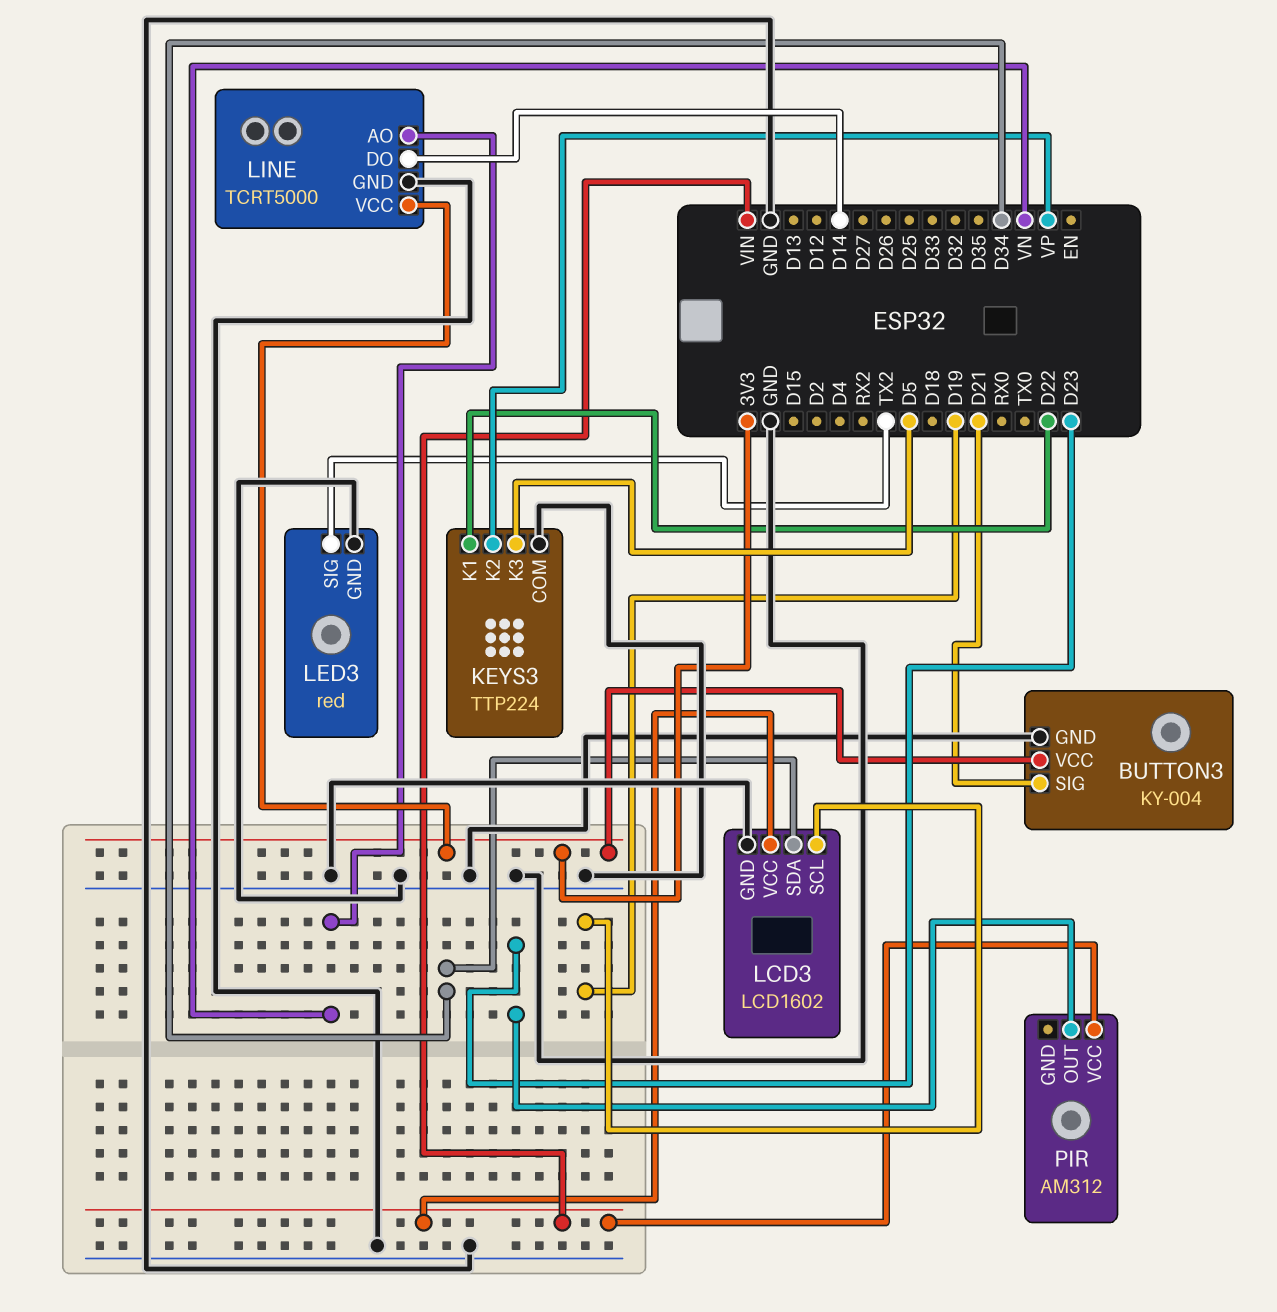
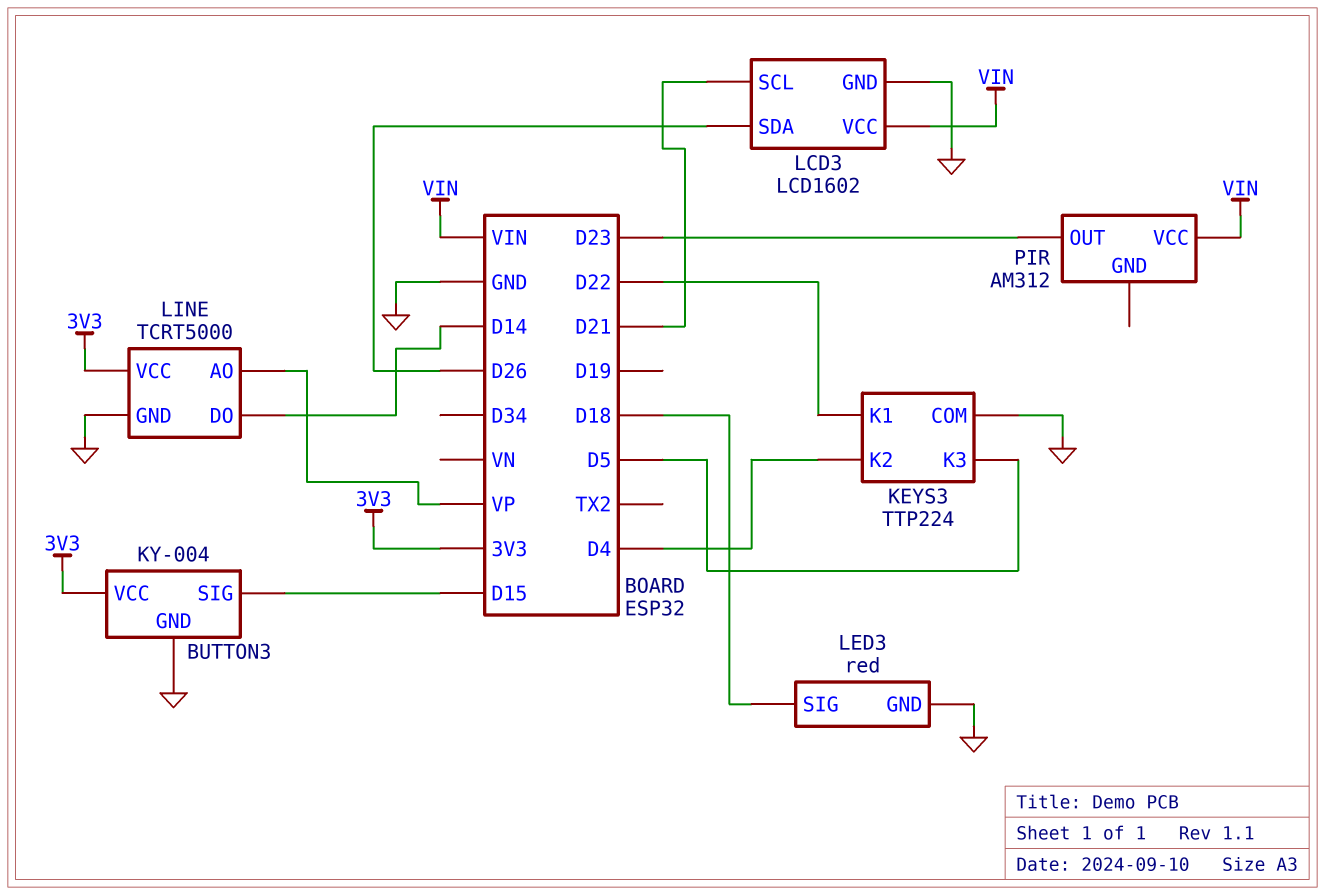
BUTTON3 pin SIG: D21 -> D15
KEYS3 pin K2: VP -> D4
LCD3 pin SCL: D19 -> D21
LCD3 pin SDA: D34 -> D26
LED3 pin SIG: TX2 -> D18
LINE pin AO: VN -> VP

